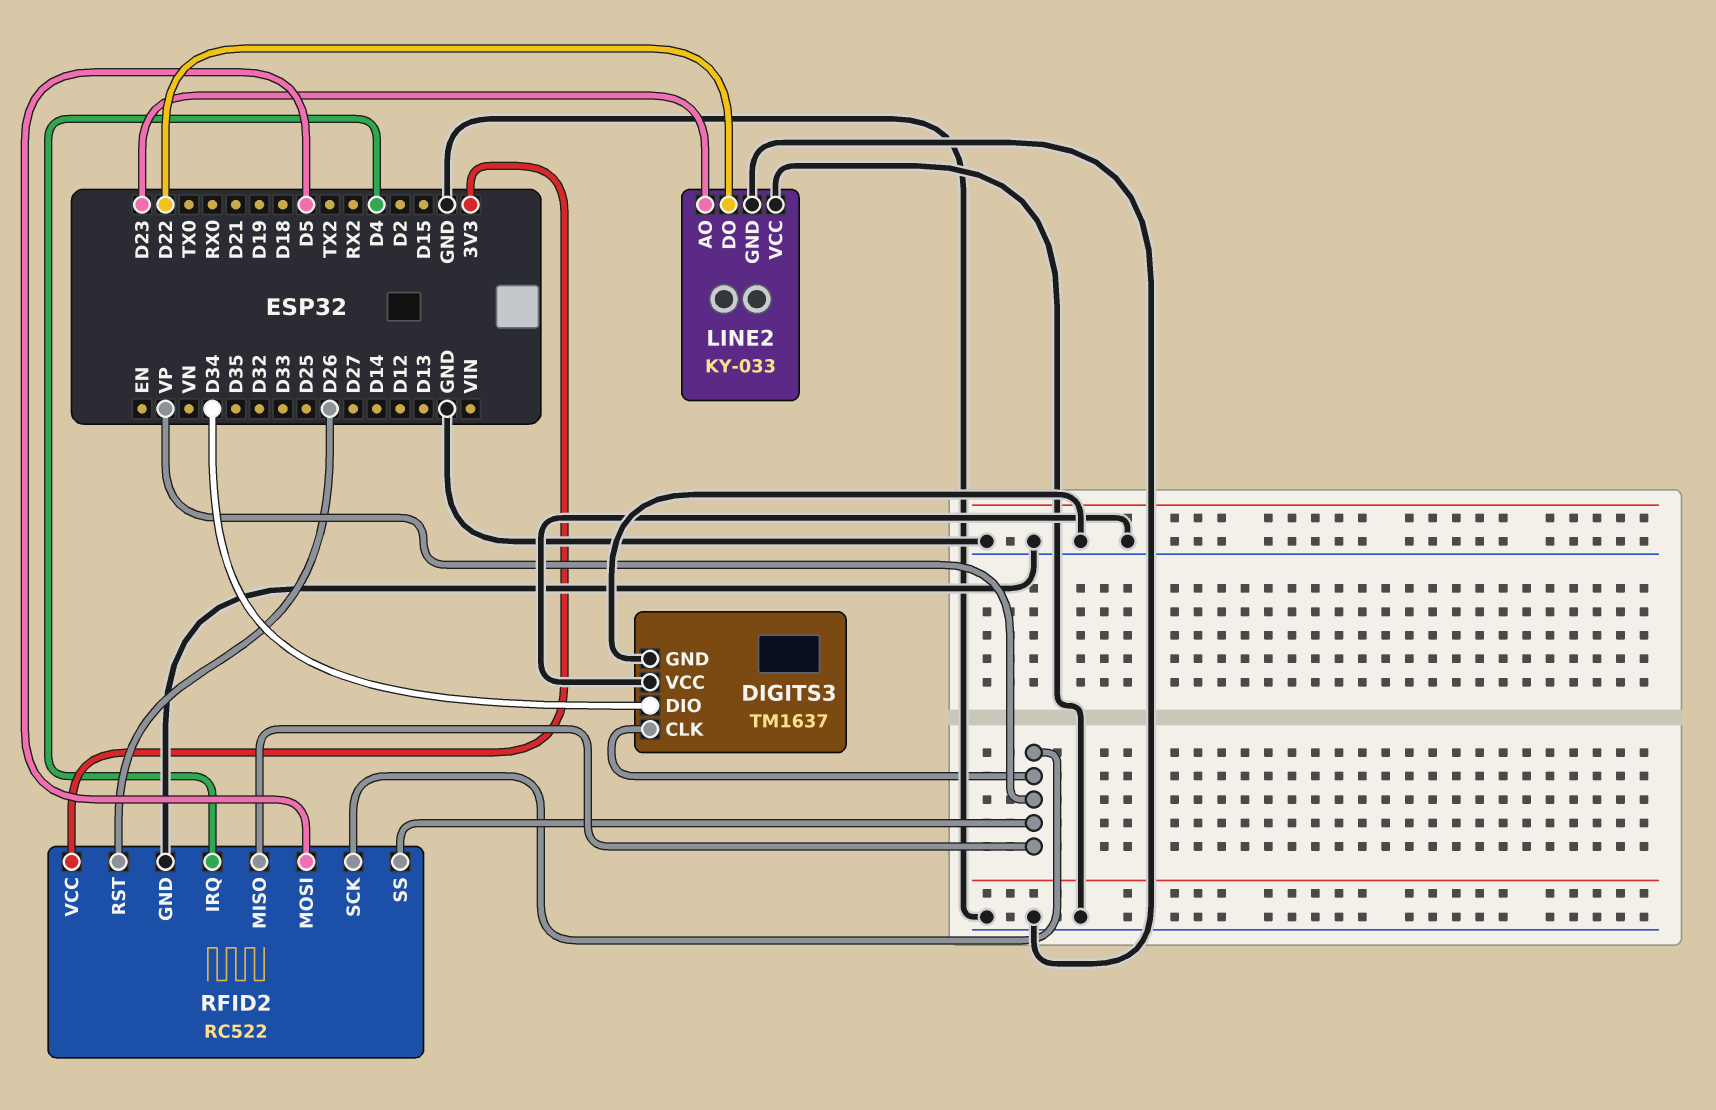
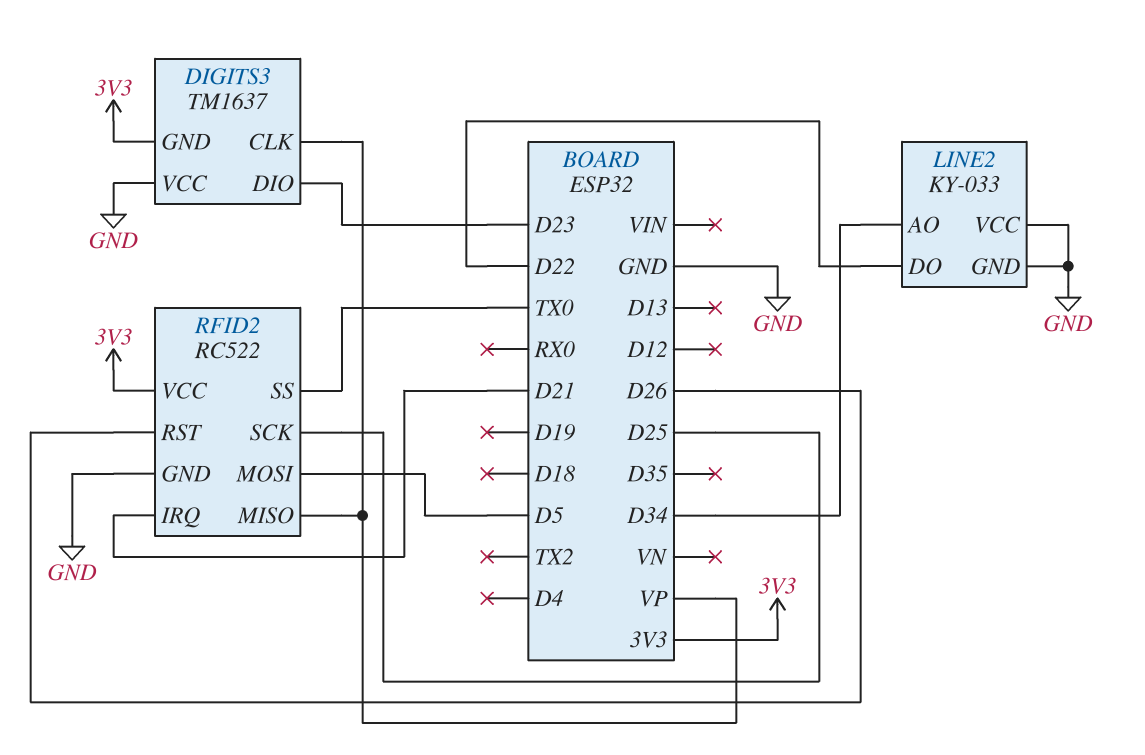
DIGITS3 pin DIO: D34 -> D23
DIGITS3 pin GND: GND -> 3V3
LINE2 pin AO: D23 -> D34
RFID2 pin IRQ: D4 -> D21
RFID2 pin SCK: VP -> D25
RFID2 pin SS: VP -> TX0

